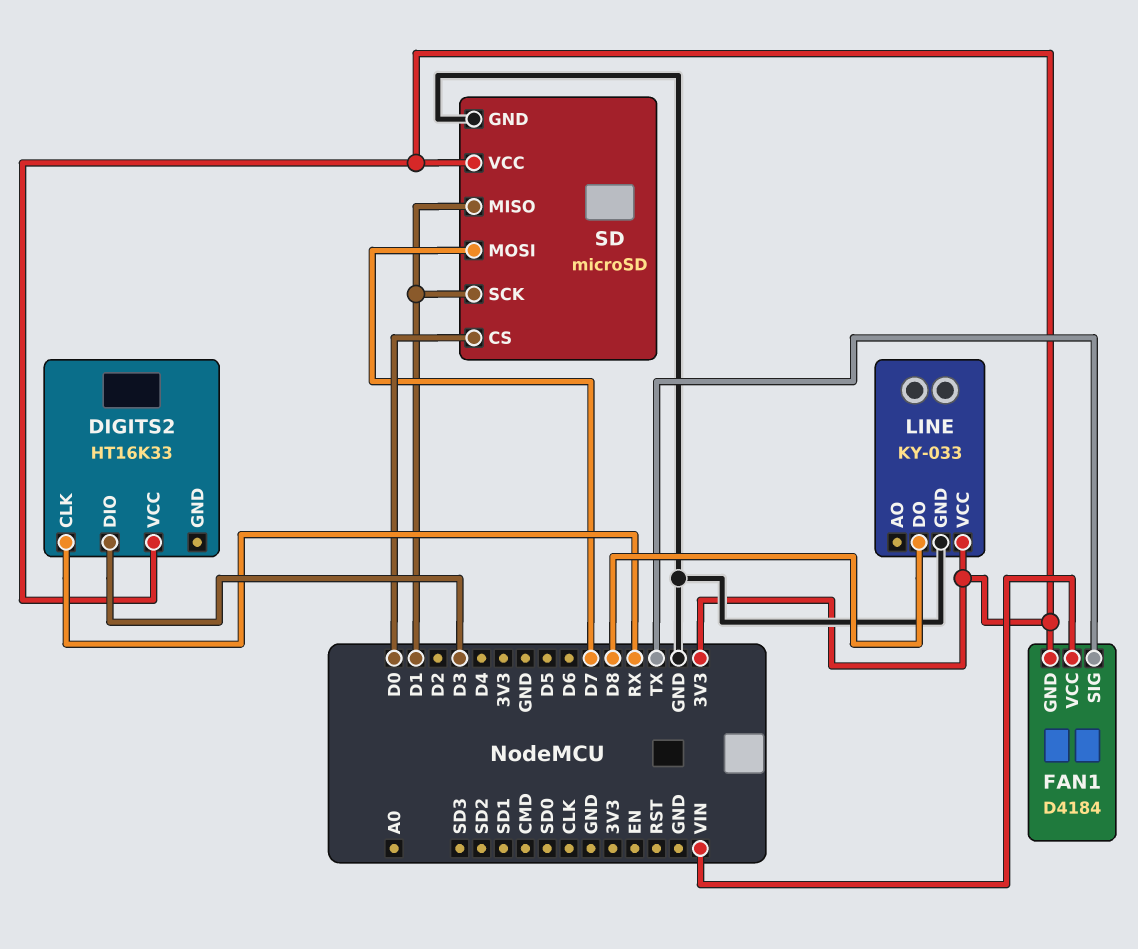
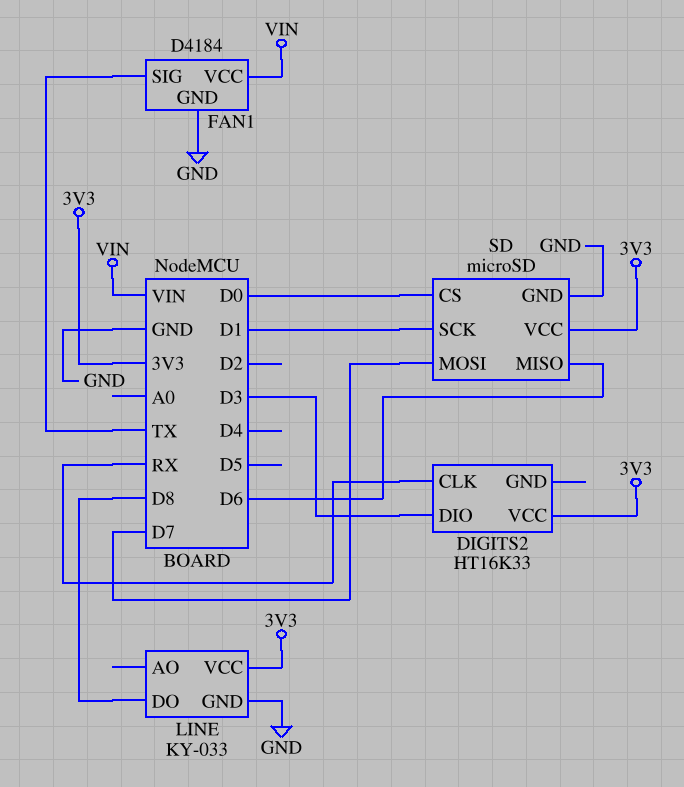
FAN1 pin GND: 3V3 -> GND
SD pin MISO: D1 -> D6

